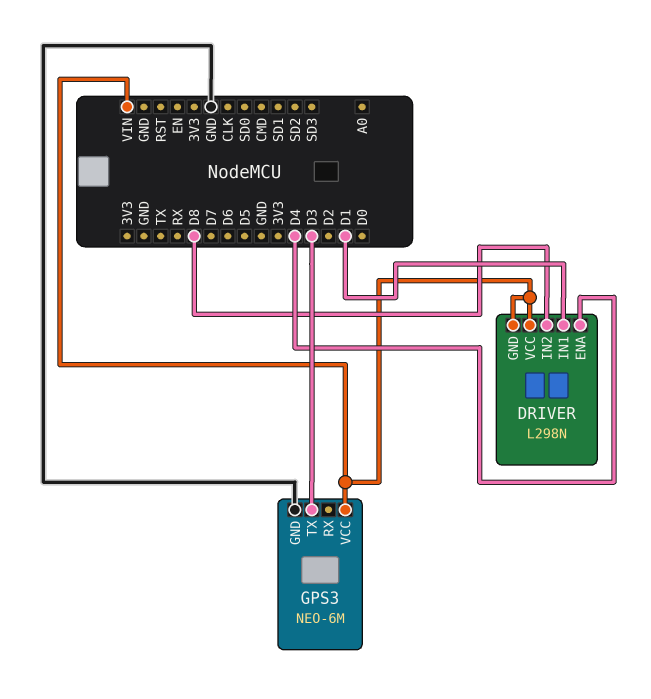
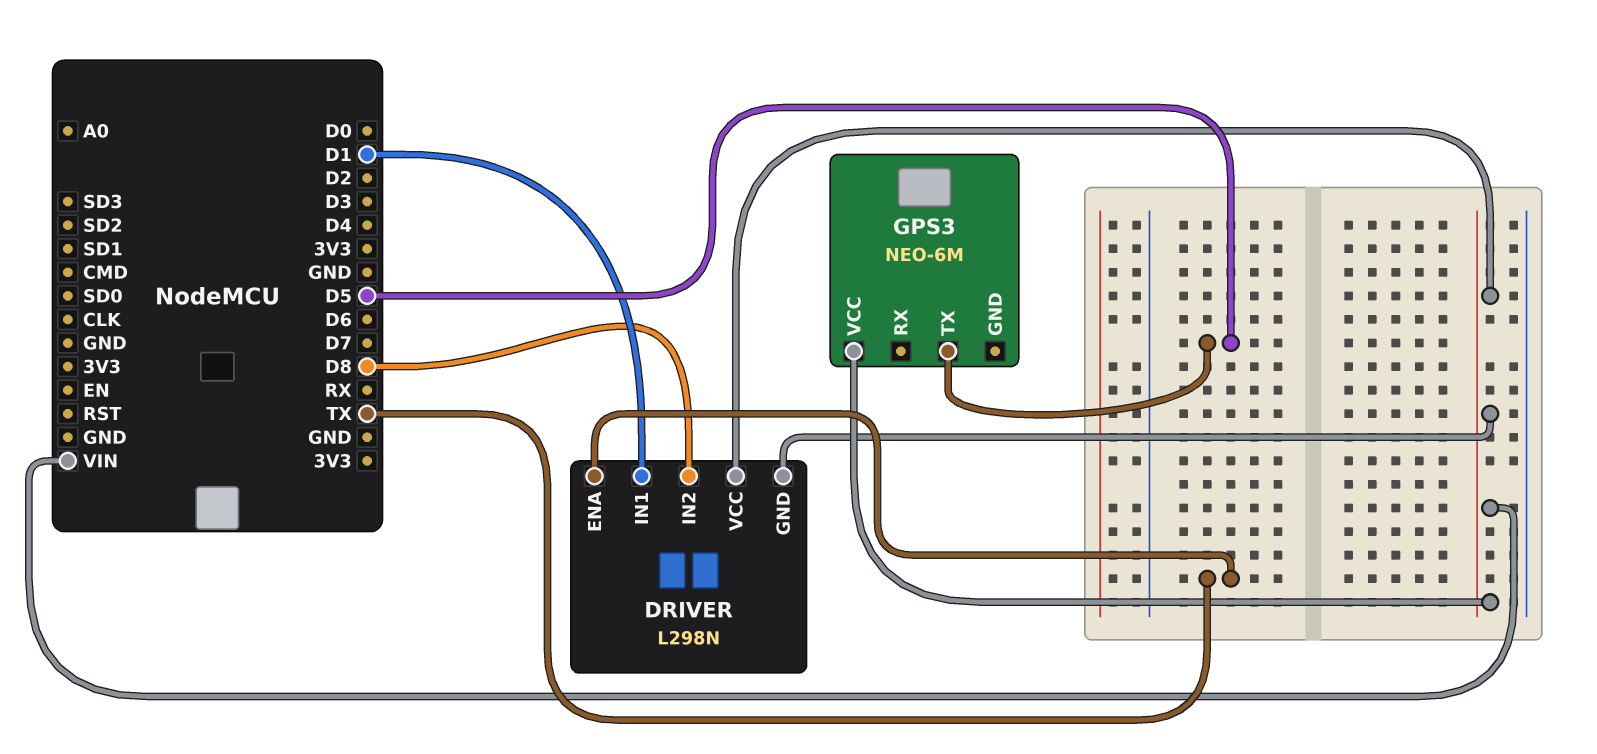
DRIVER pin ENA: D4 -> TX
GPS3 pin GND: GND -> none
GPS3 pin TX: D3 -> D5

